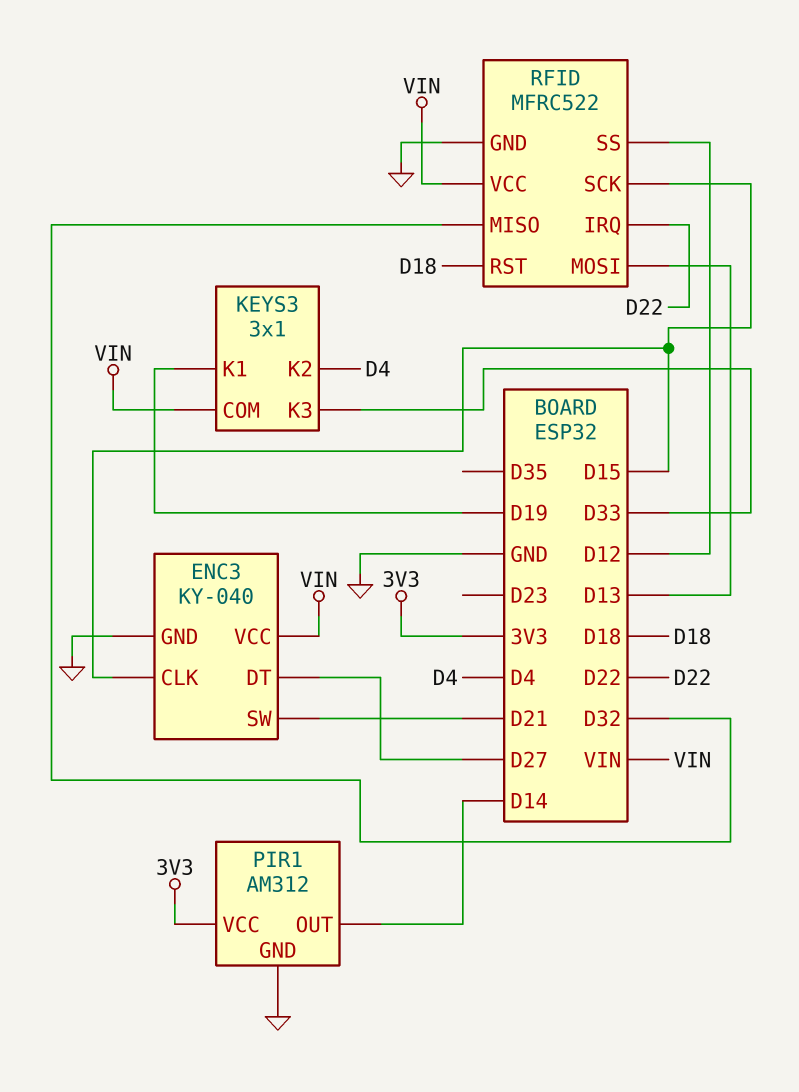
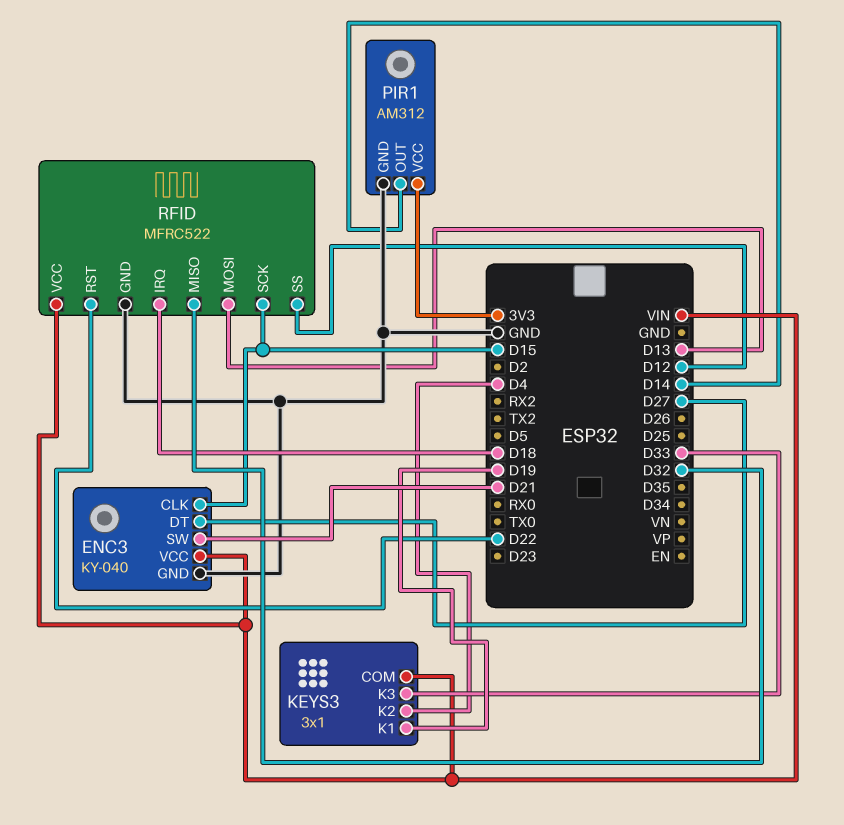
RFID pin IRQ: D22 -> D18
RFID pin RST: D18 -> D22

